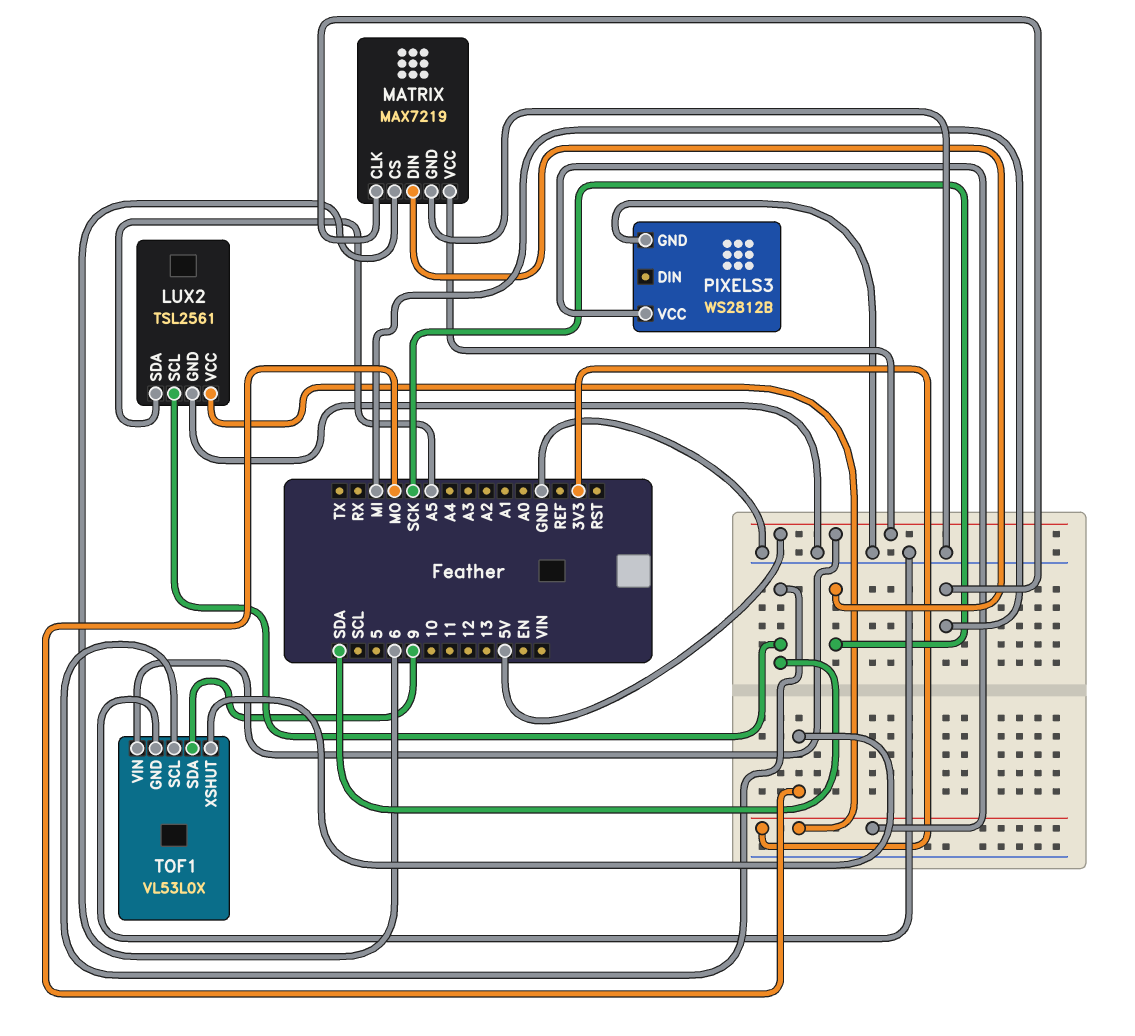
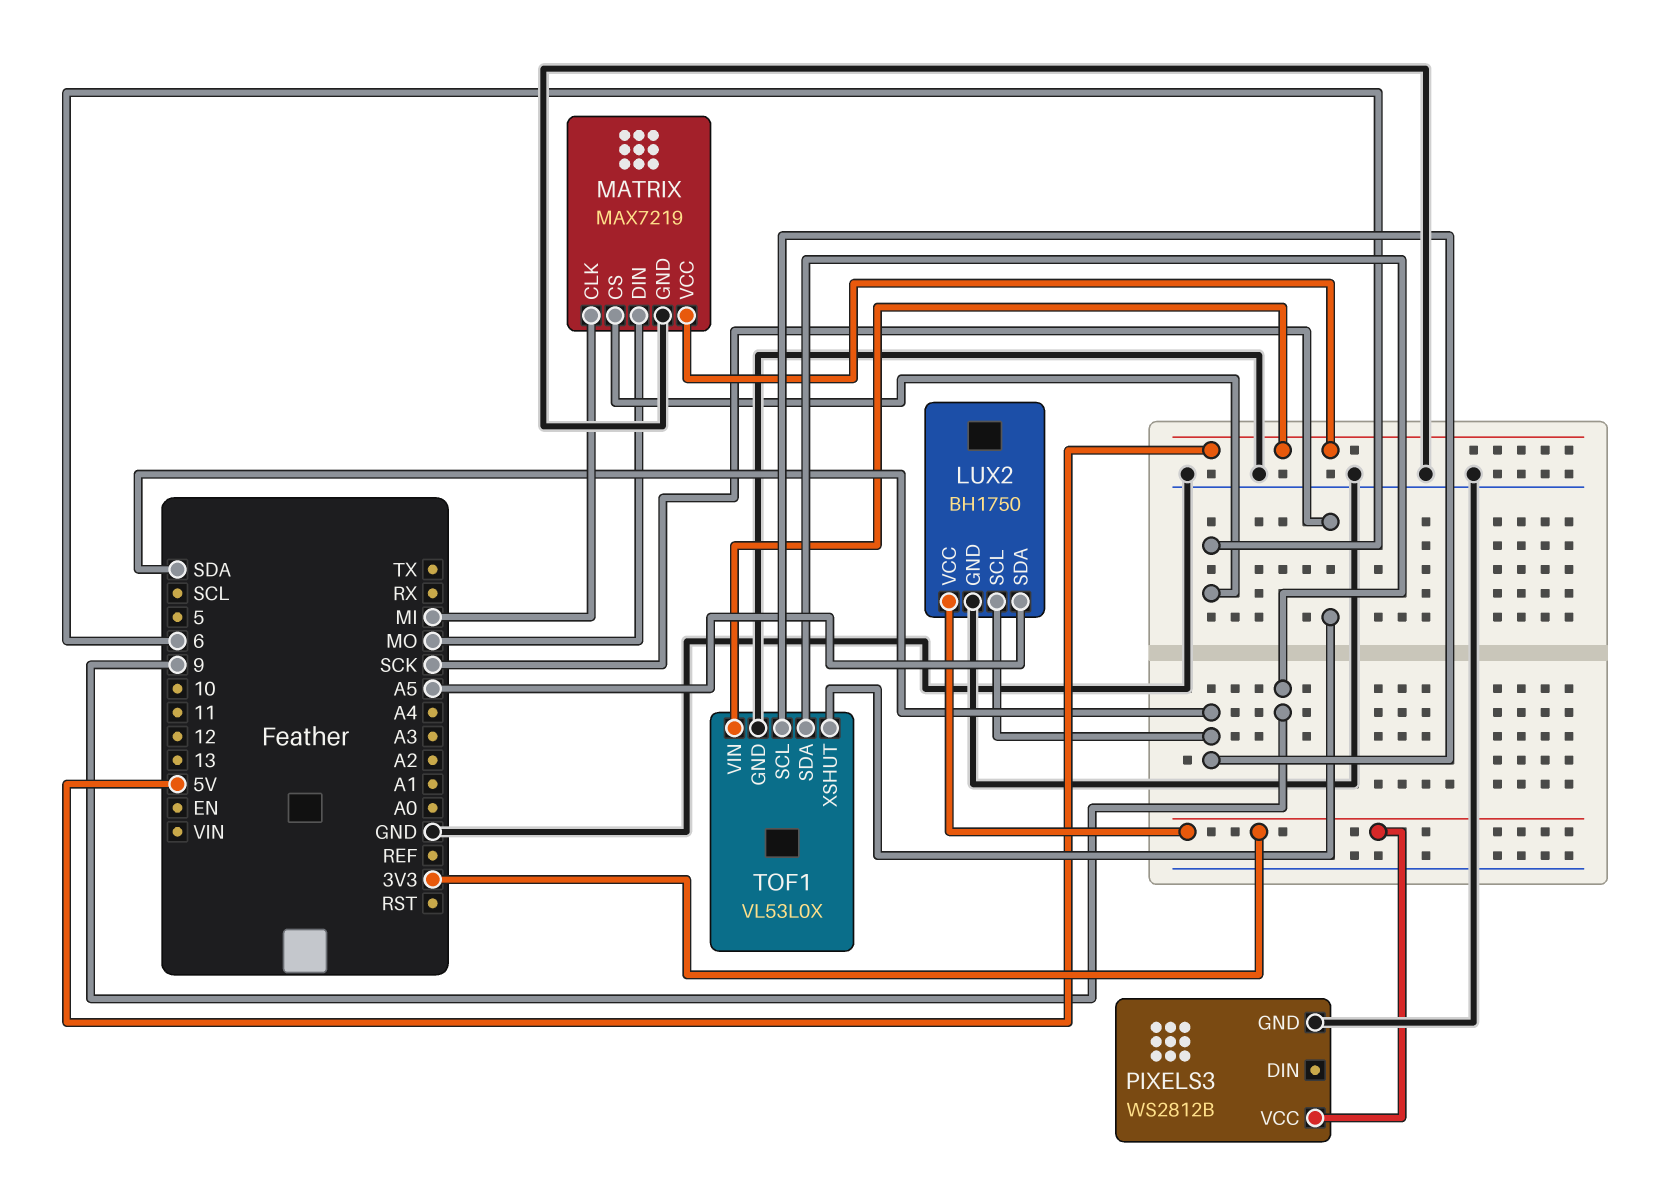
LUX2: TSL2561 -> BH1750
MATRIX pin DIN: SCK -> MO
TOF1 pin XSHUT: MO -> SCK

